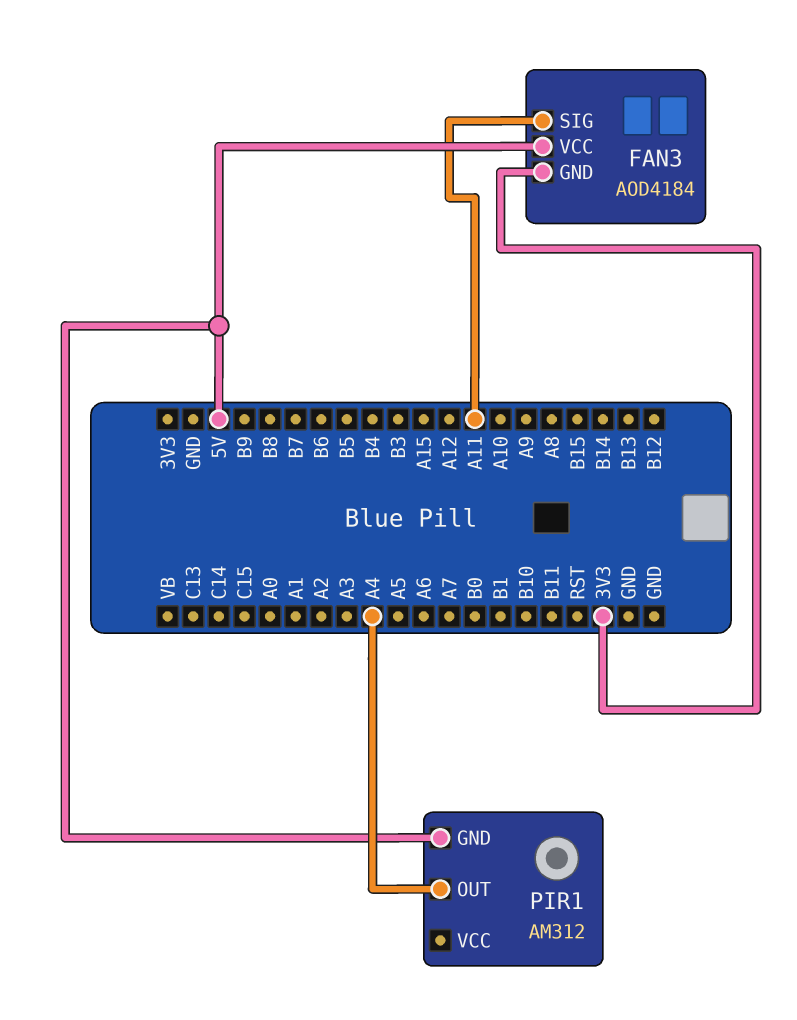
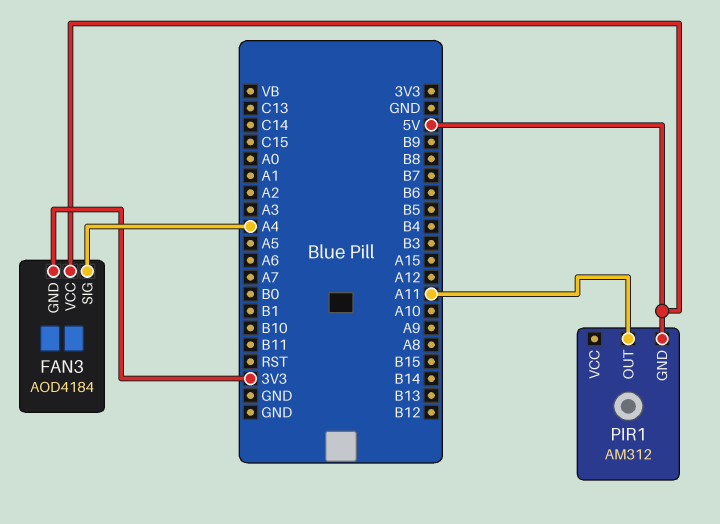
FAN3 pin SIG: A11 -> A4
PIR1 pin OUT: A4 -> A11

